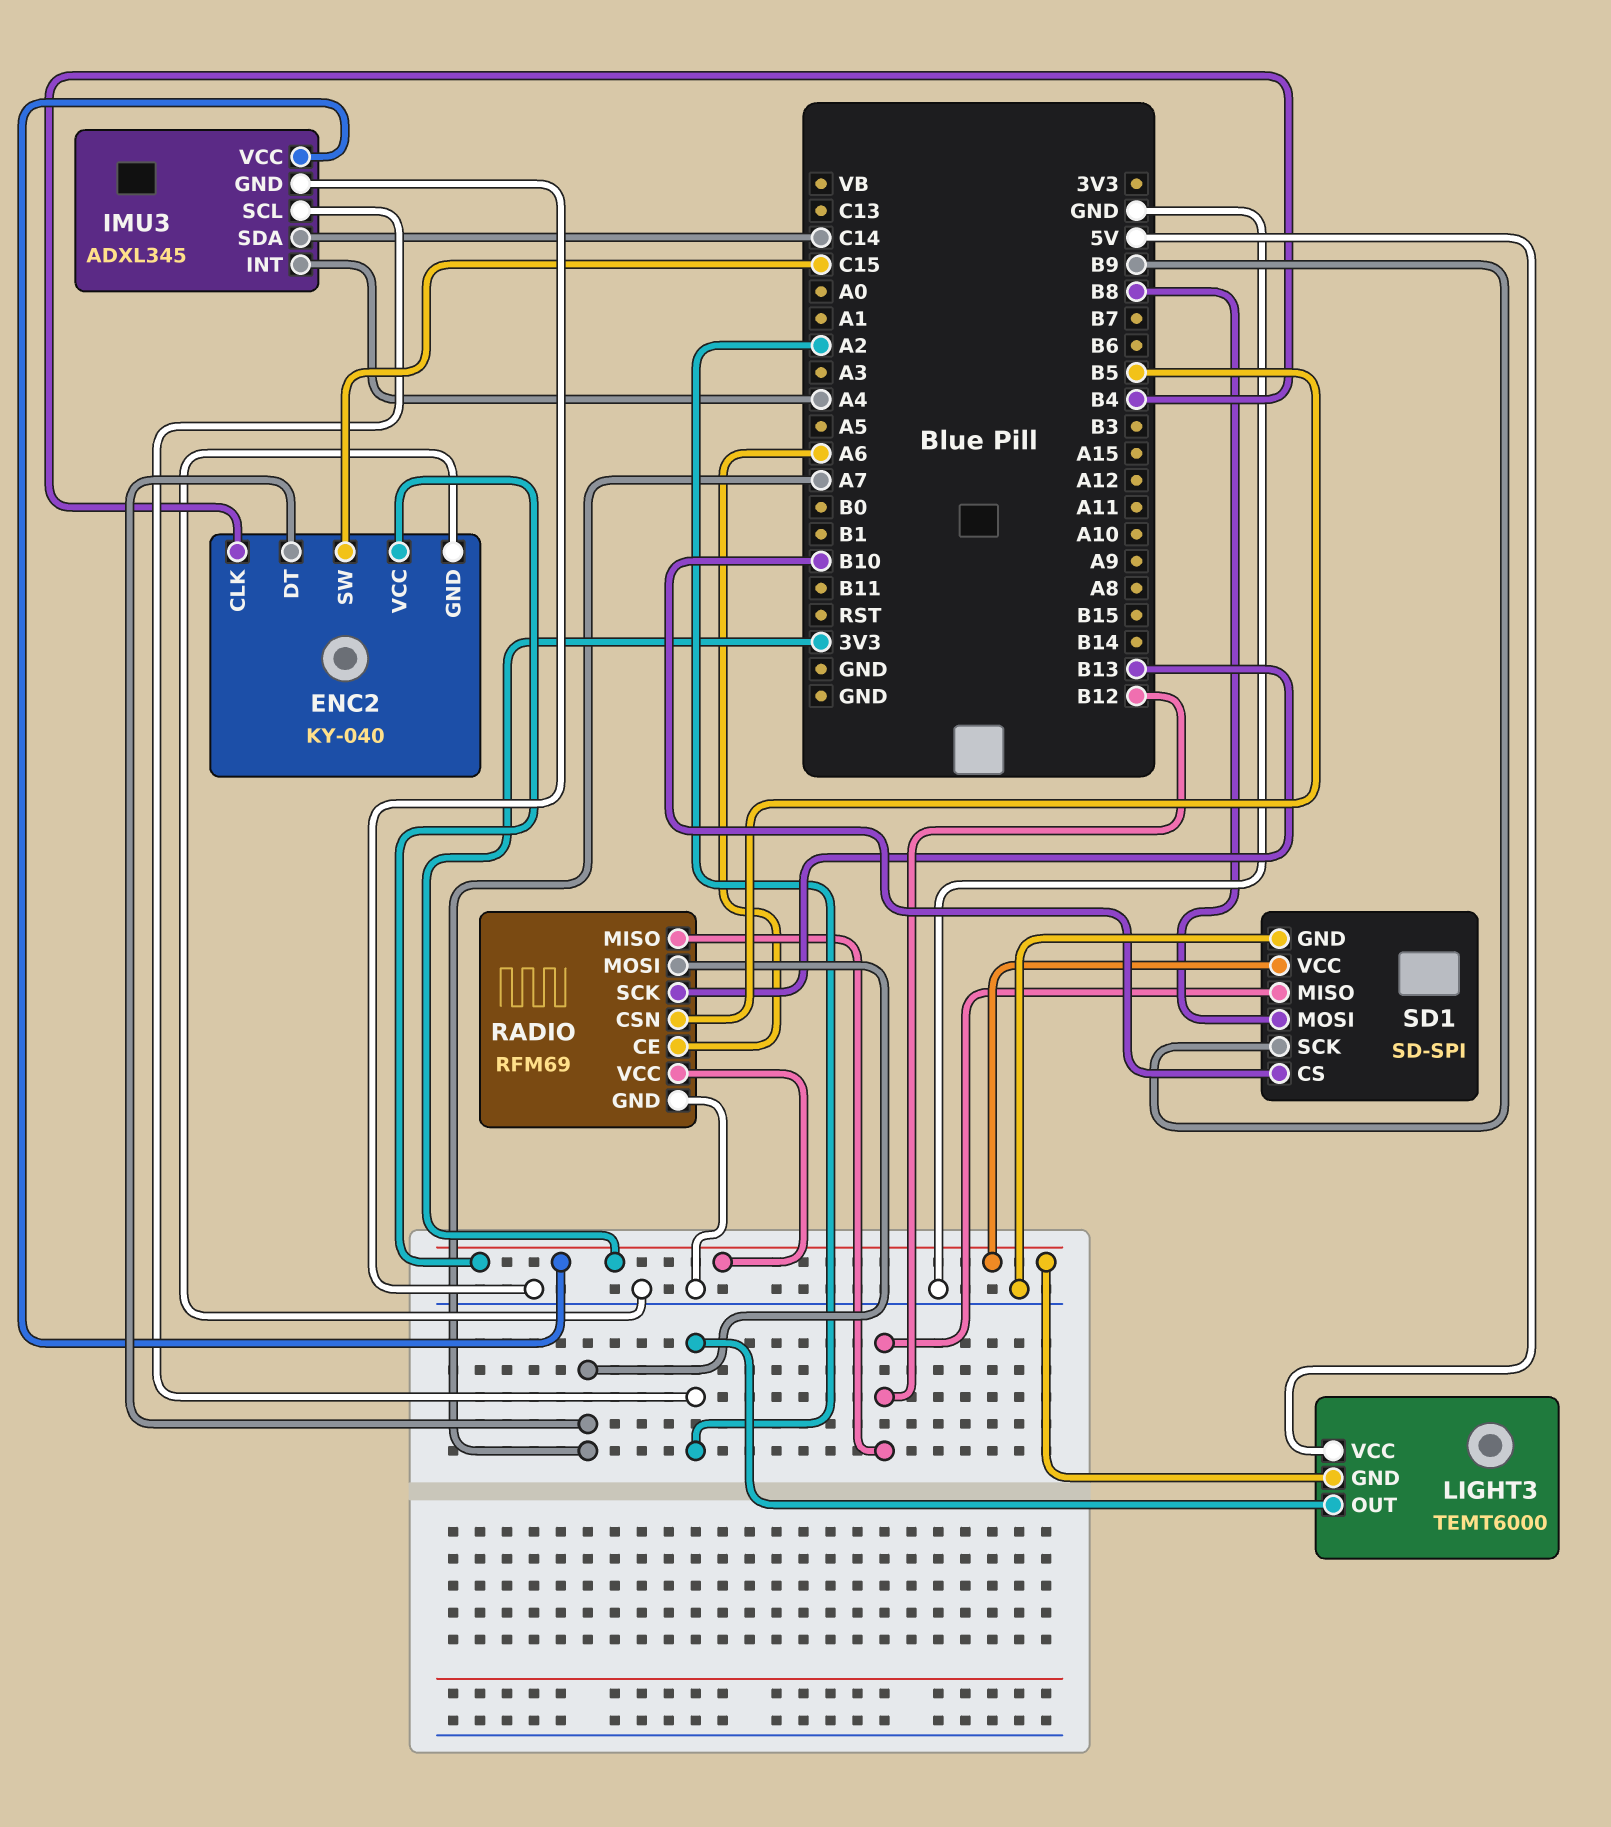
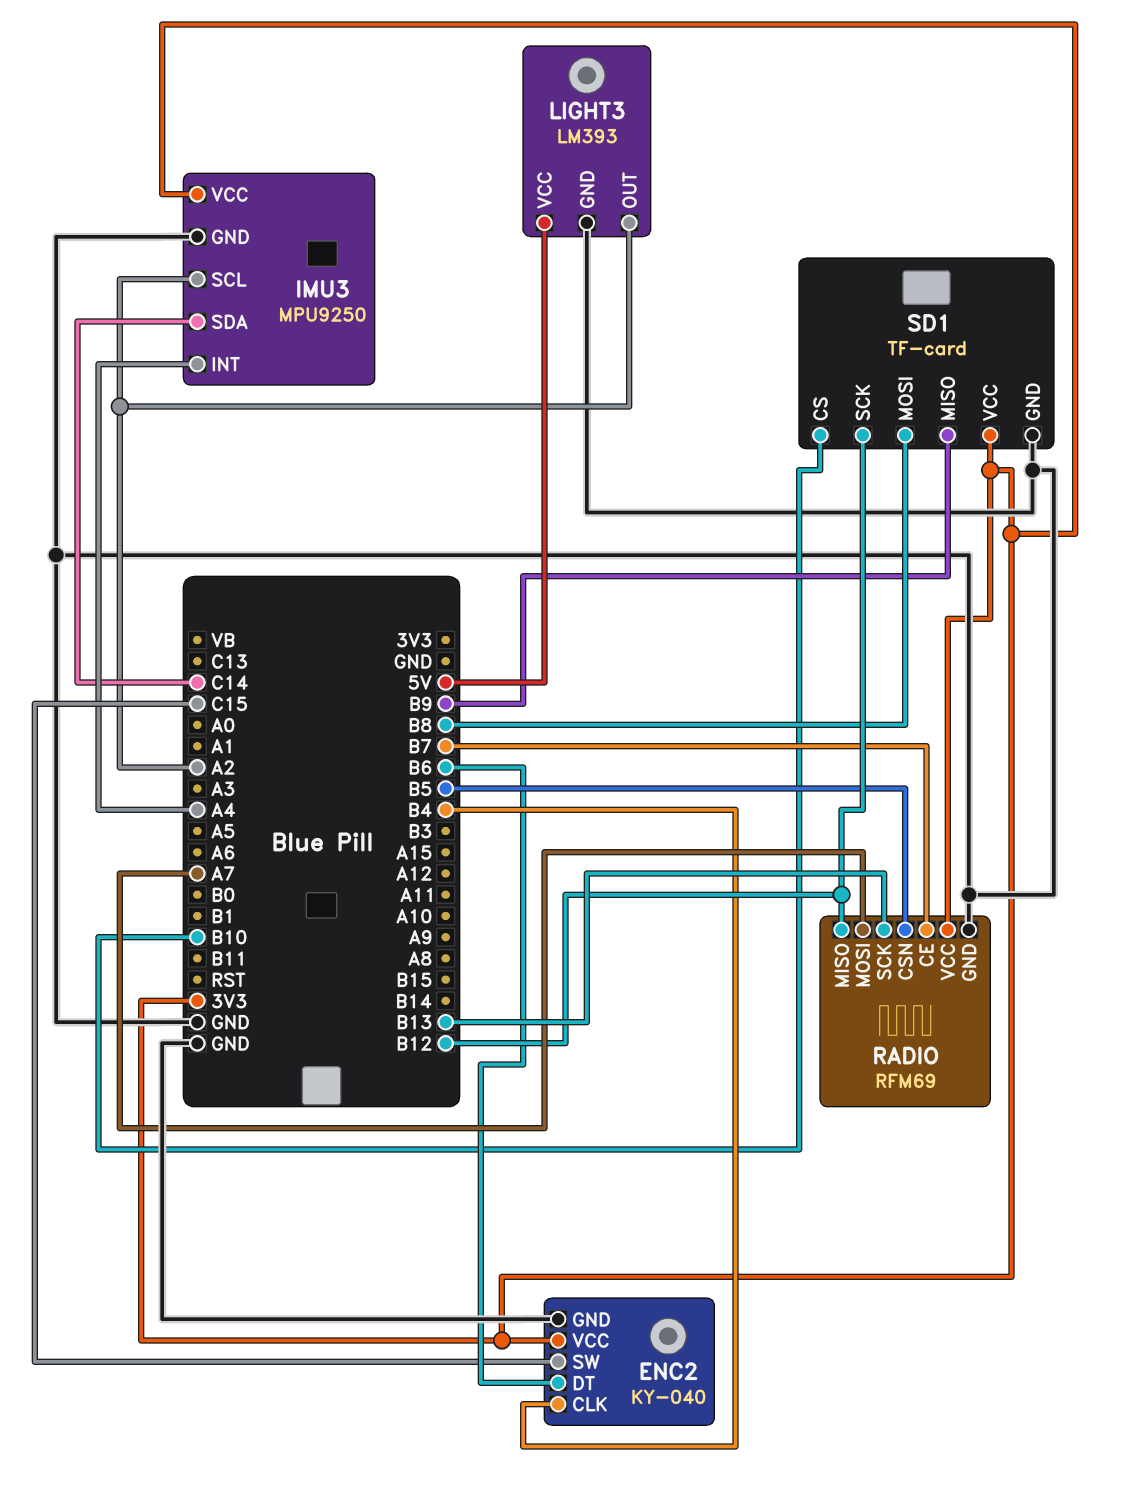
ENC2 pin DT: A7 -> B6
IMU3: ADXL345 -> MPU9250
LIGHT3: TEMT6000 -> LM393
LIGHT3 pin GND: 3V3 -> GND
RADIO pin CE: A6 -> B7
SD1: SD-SPI -> TF-card
SD1 pin MISO: B12 -> B9
SD1 pin SCK: B9 -> B12

